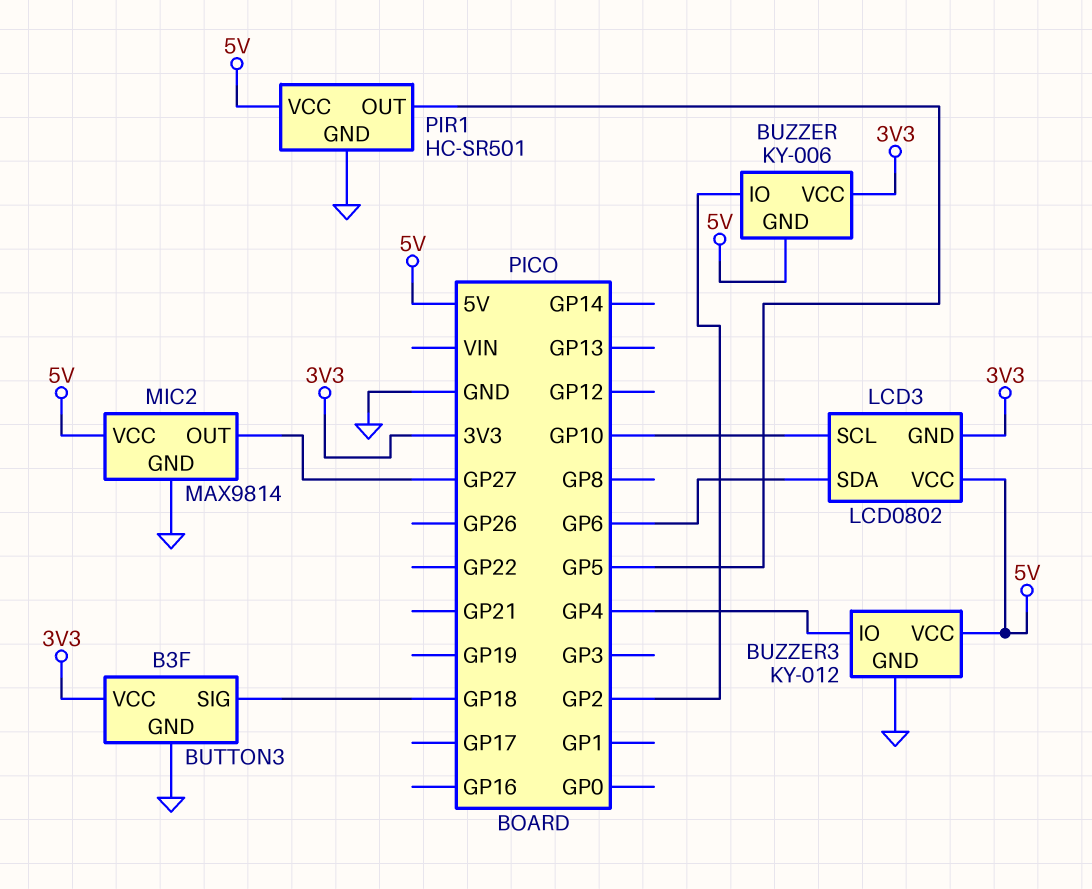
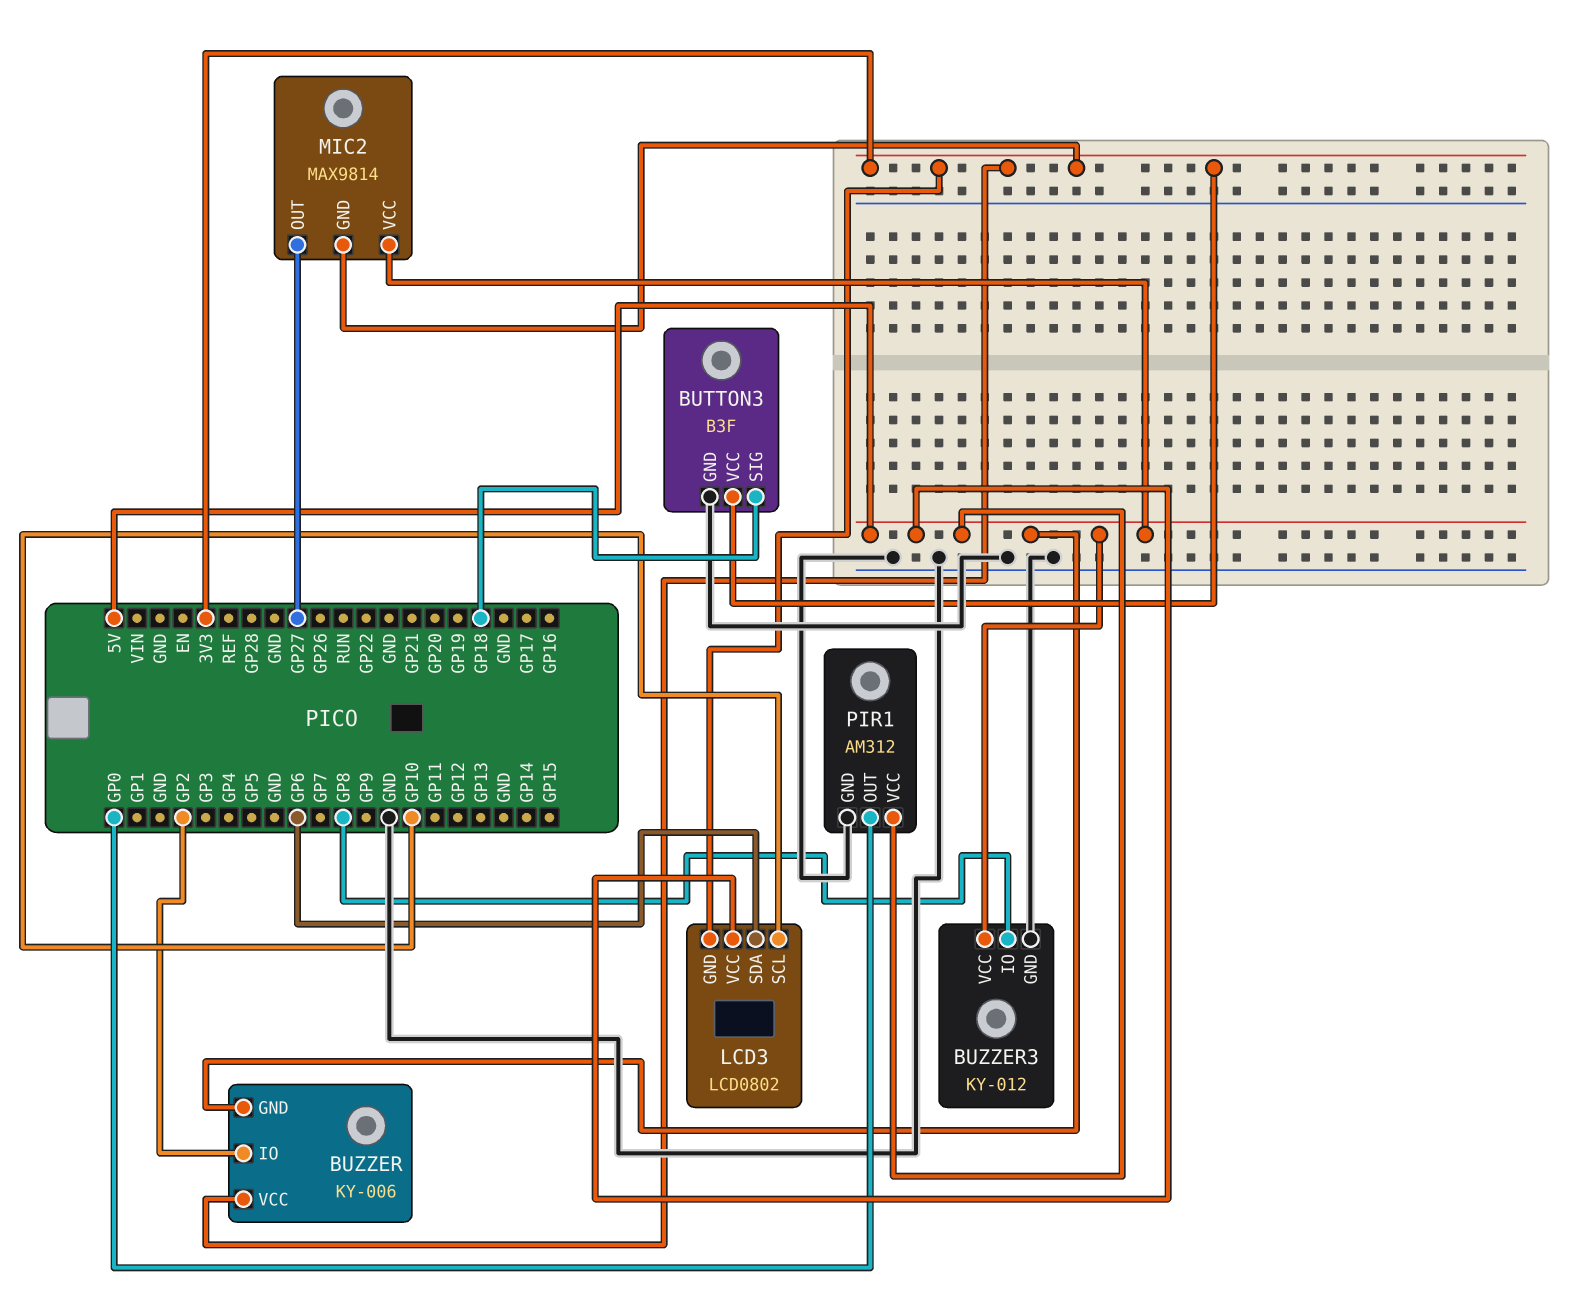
BUZZER3 pin IO: GP4 -> GP8
MIC2 pin GND: GND -> 3V3
PIR1: HC-SR501 -> AM312
PIR1 pin OUT: GP5 -> GP0

